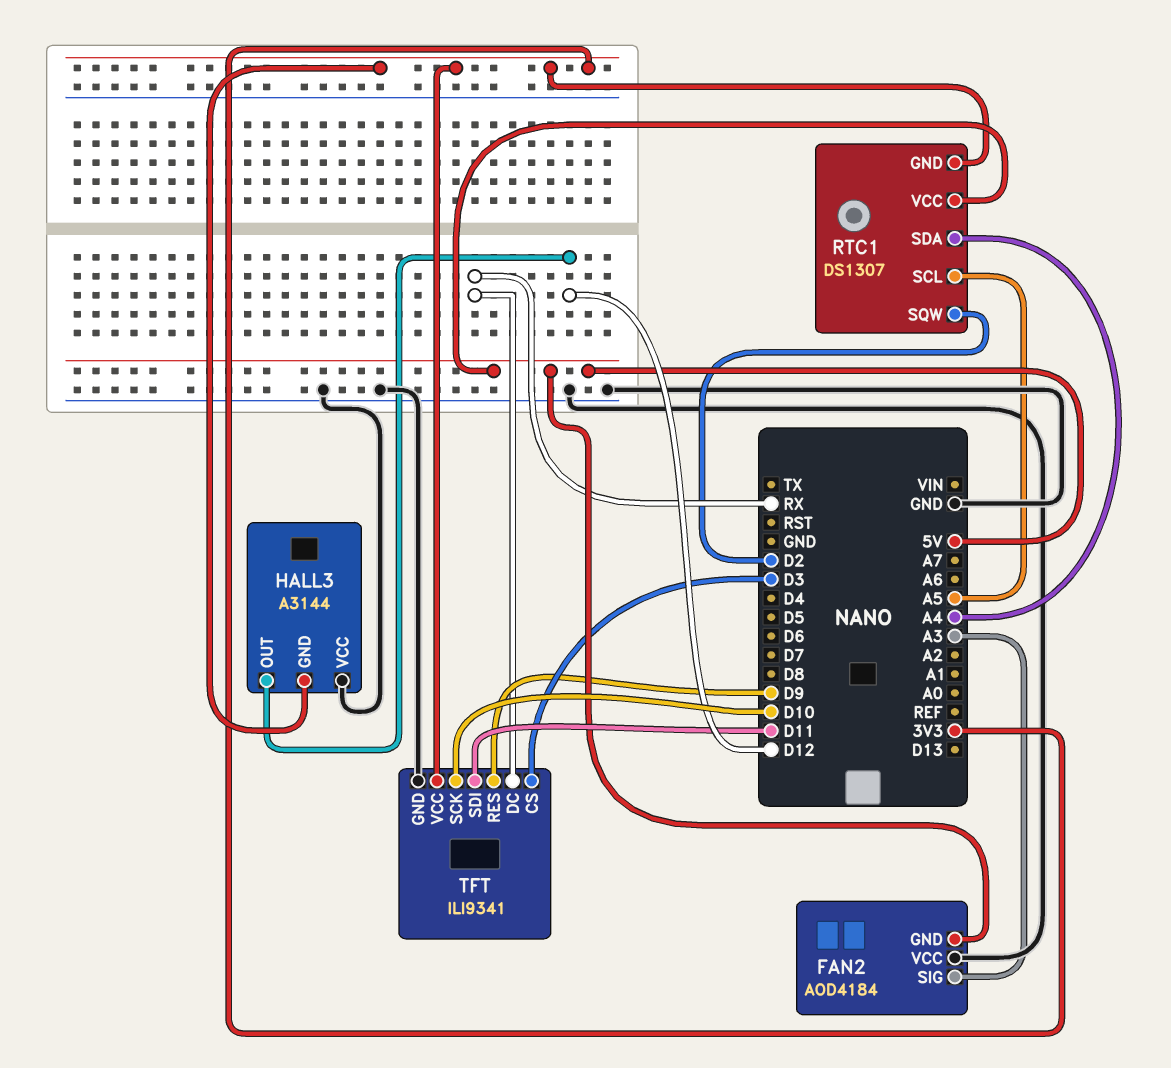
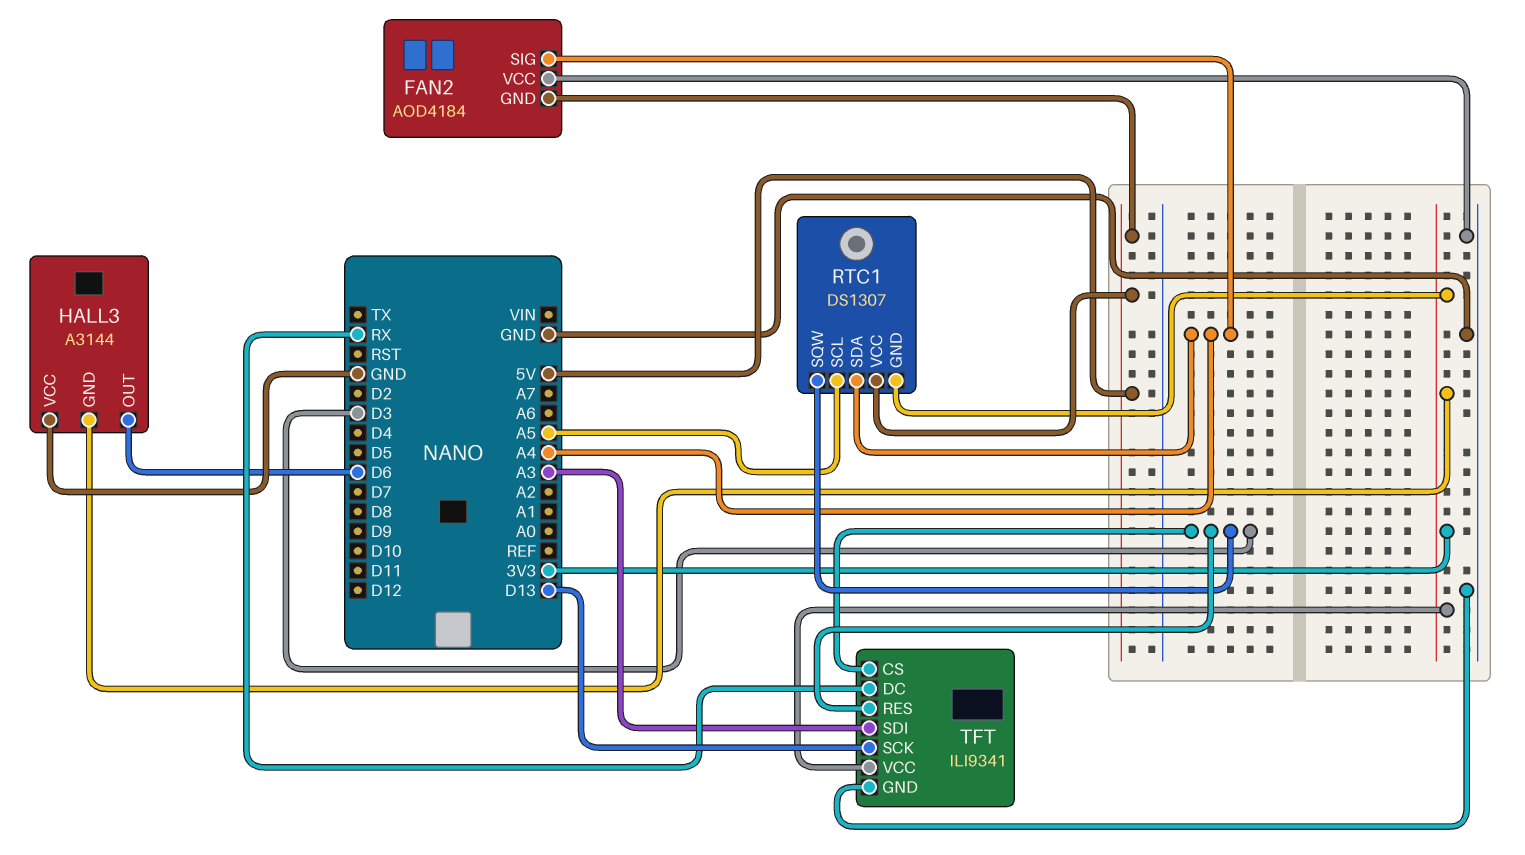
FAN2 pin SIG: A3 -> A4
HALL3 pin OUT: D12 -> D6
RTC1 pin SQW: D2 -> D3
TFT pin RES: D9 -> D3
TFT pin SCK: D10 -> D13
TFT pin SDI: D11 -> A3

